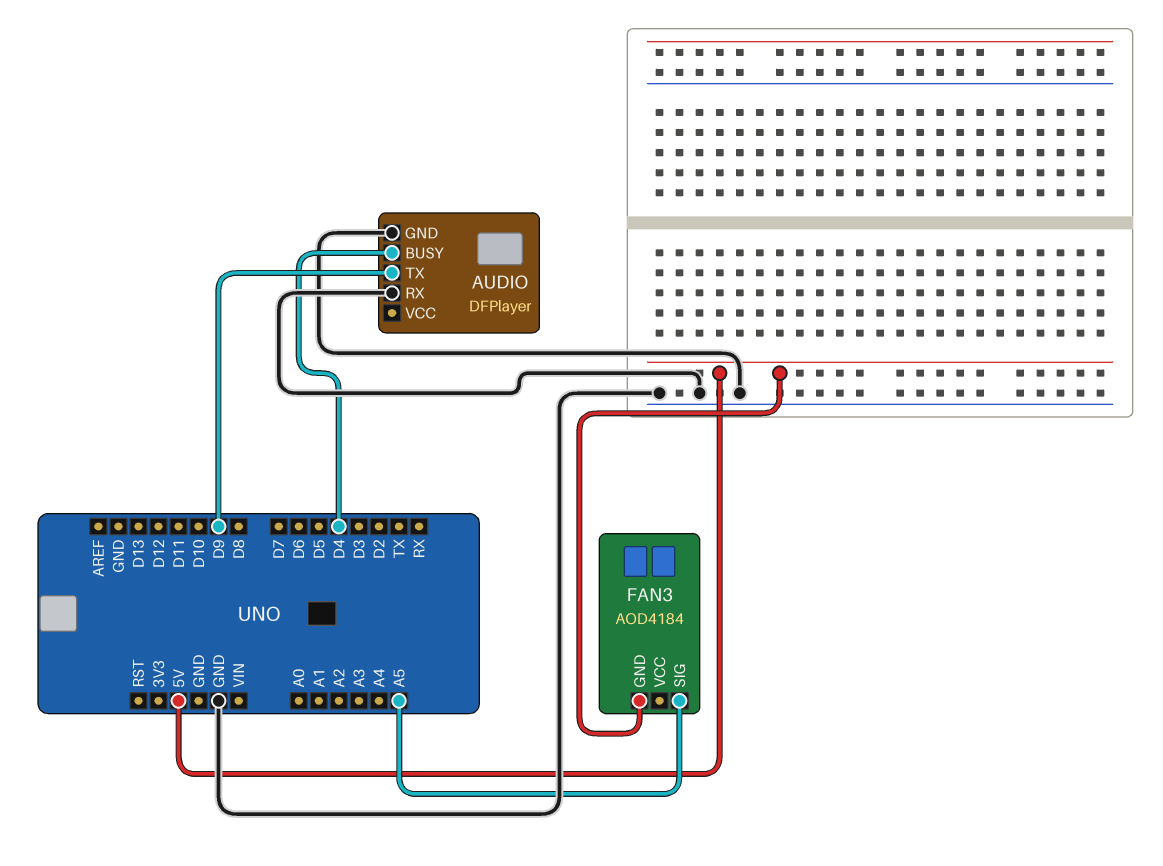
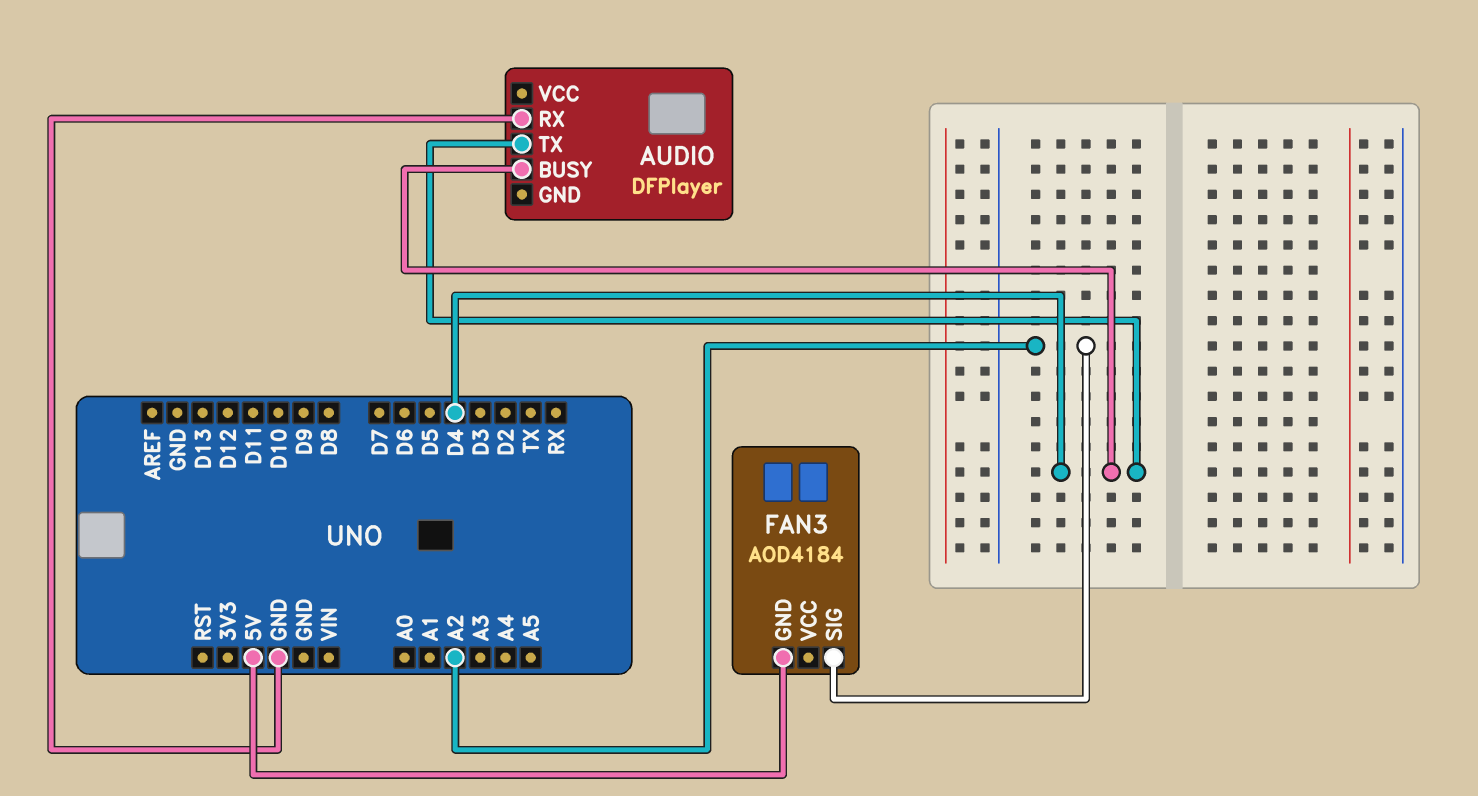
AUDIO pin GND: GND -> none
AUDIO pin TX: D9 -> D4
FAN3 pin SIG: A5 -> A2

